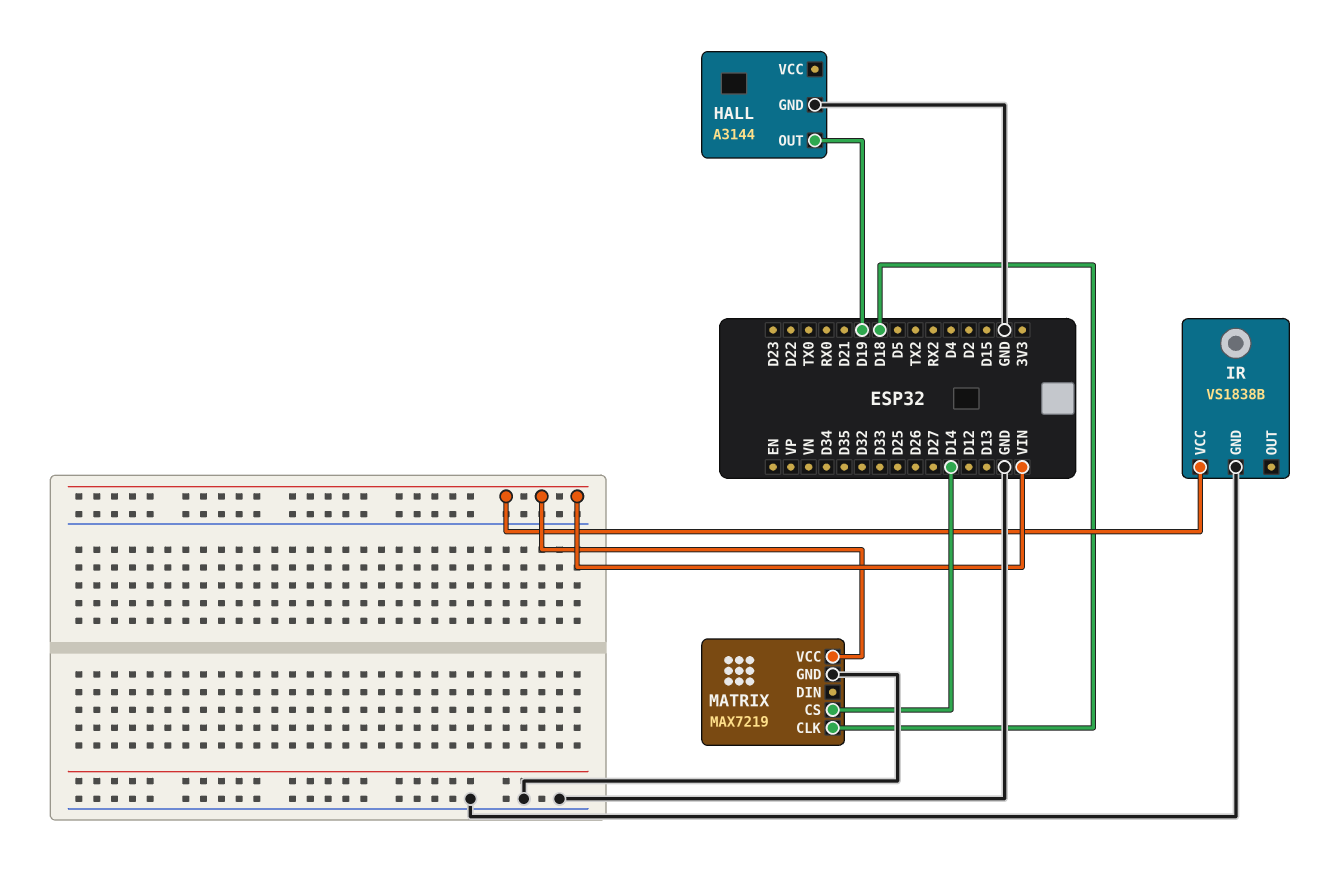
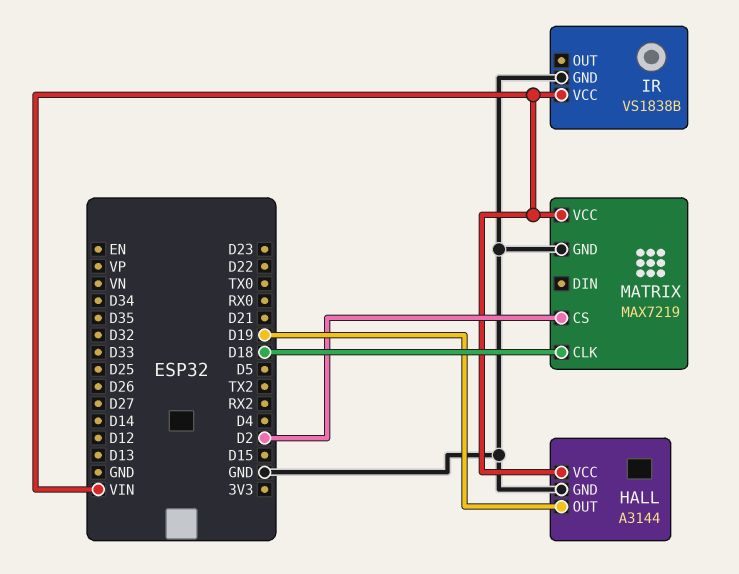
HALL pin VCC: none -> VIN
MATRIX pin CS: D14 -> D2

